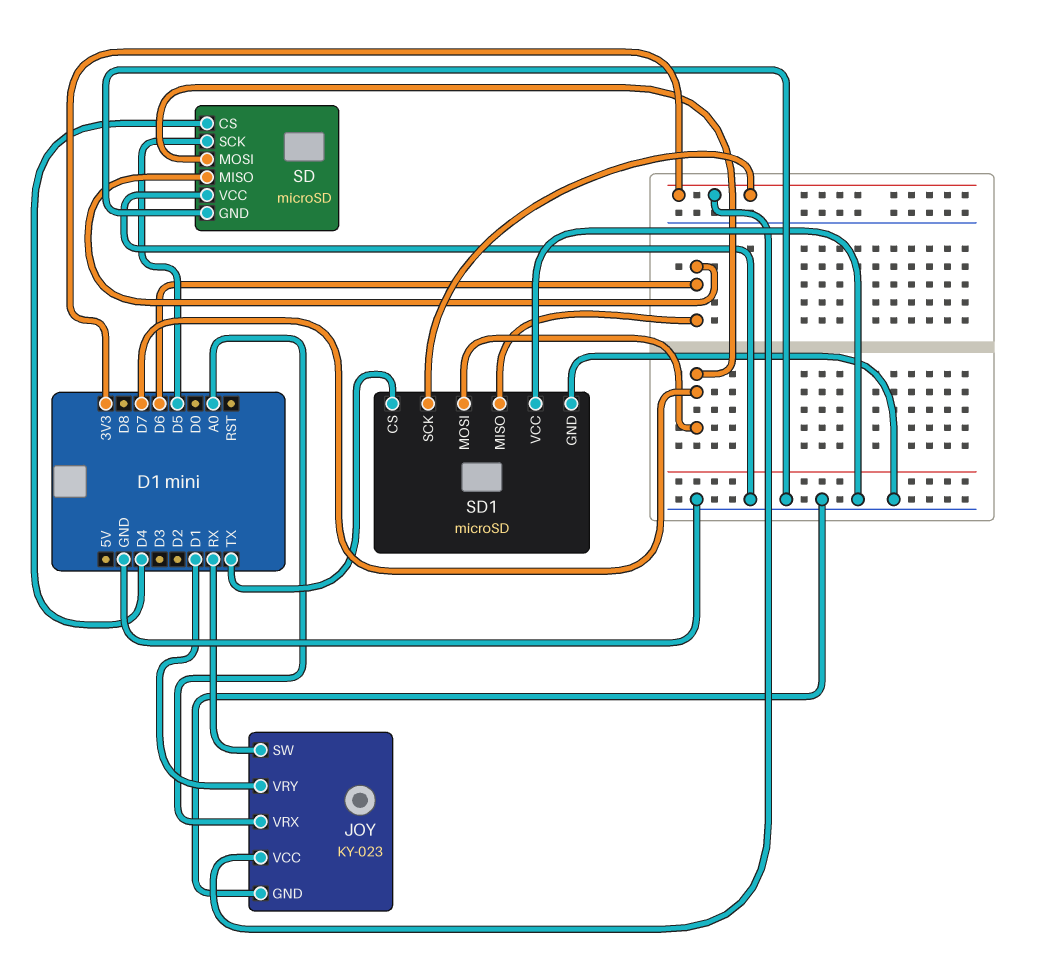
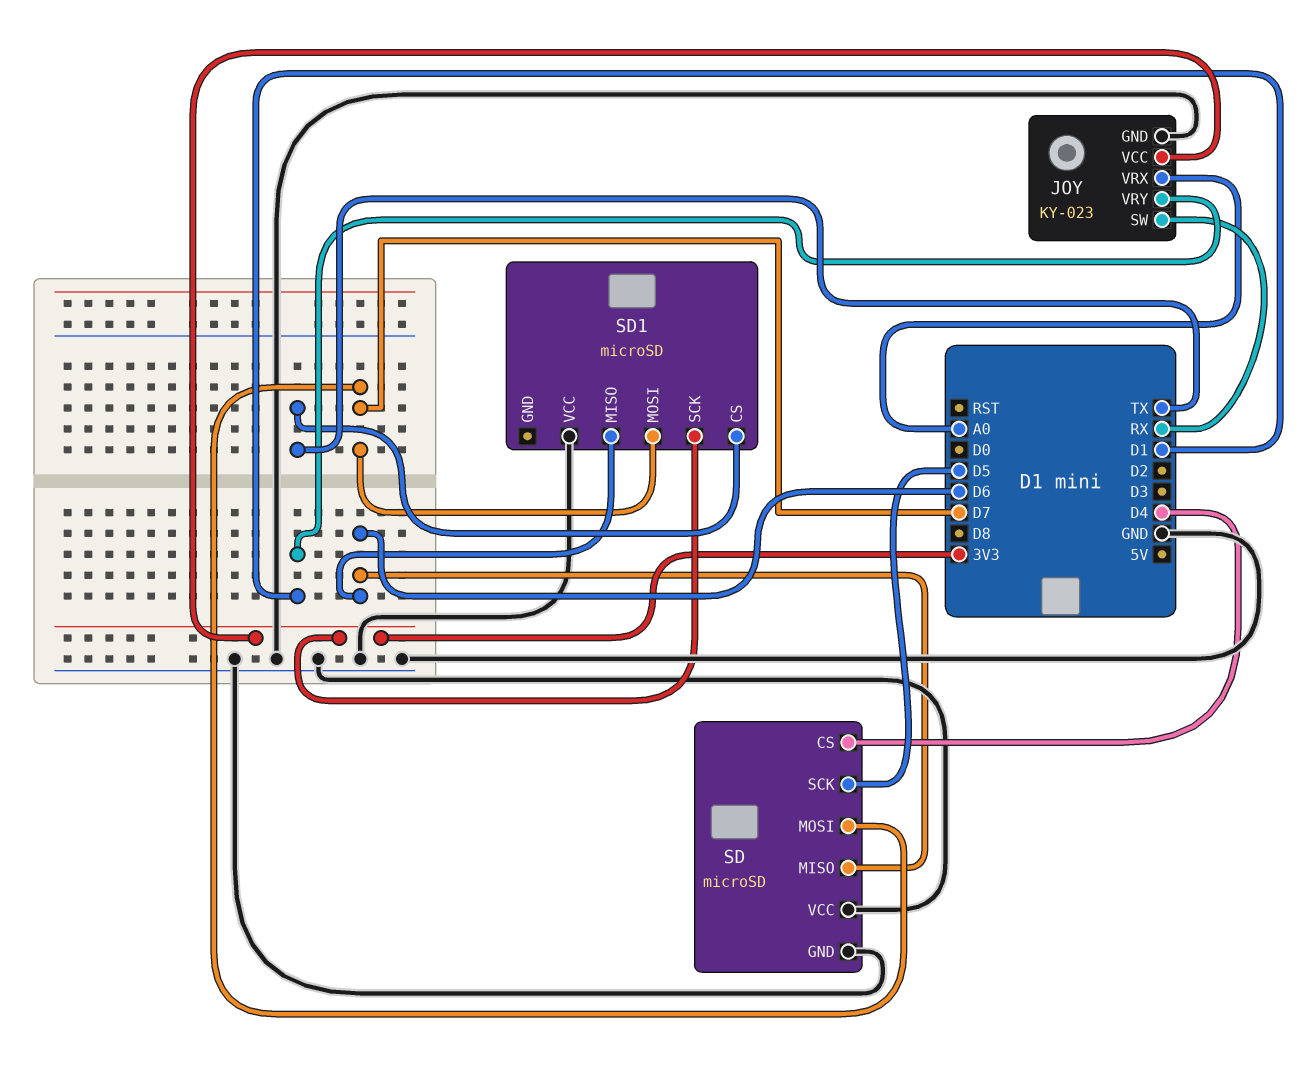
SD1 pin GND: GND -> none

